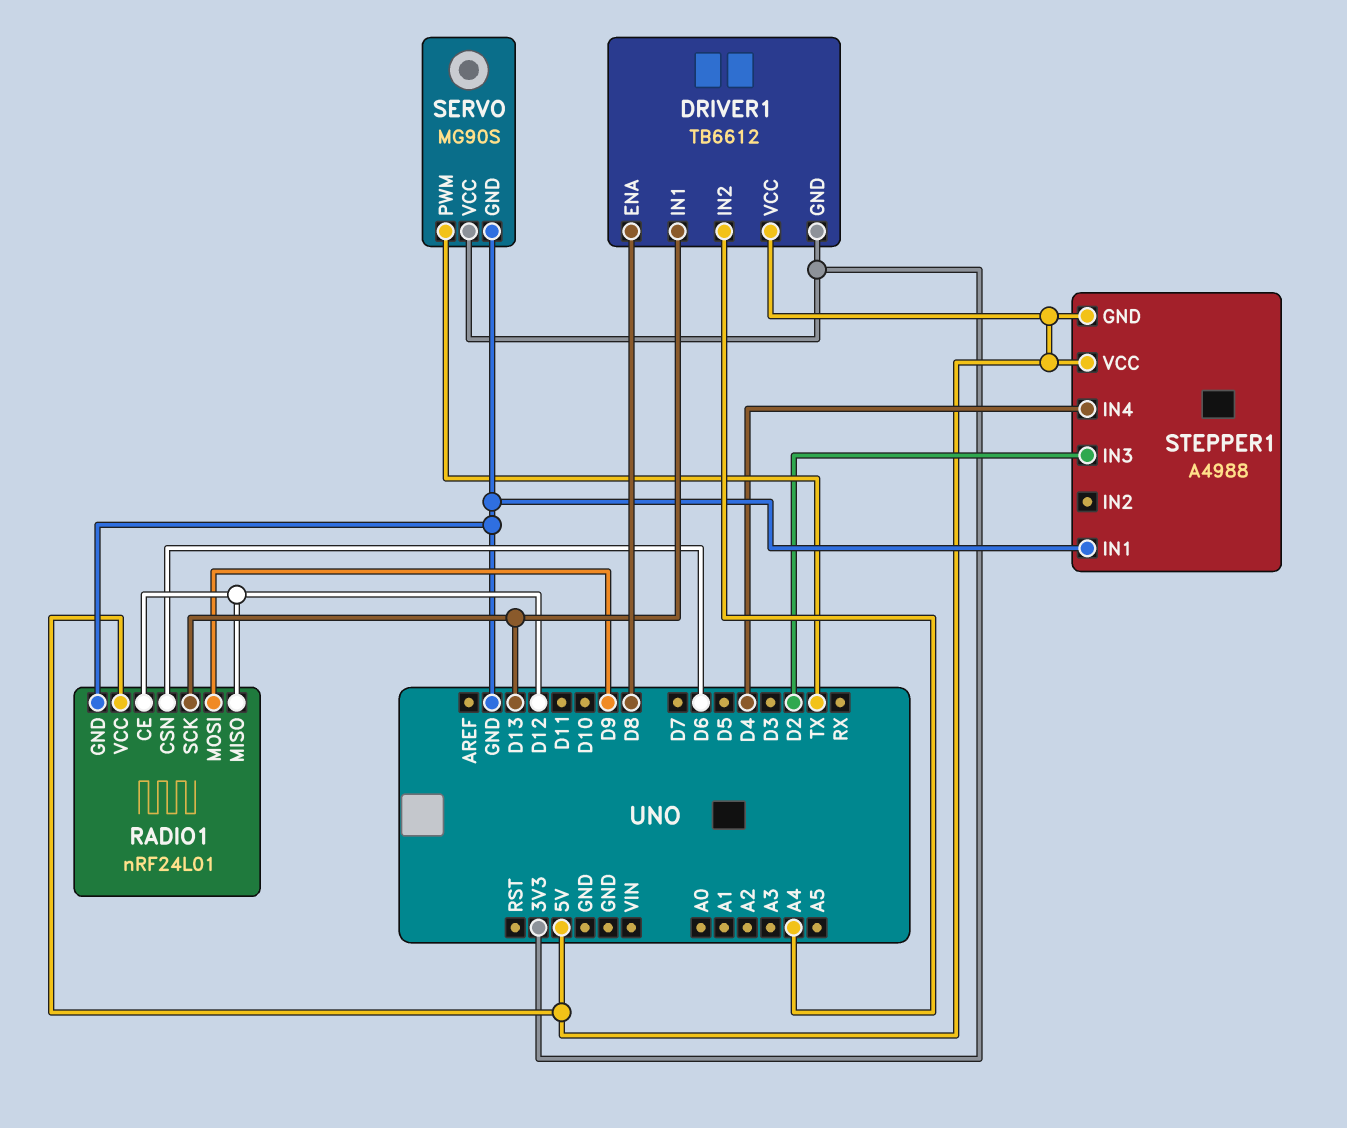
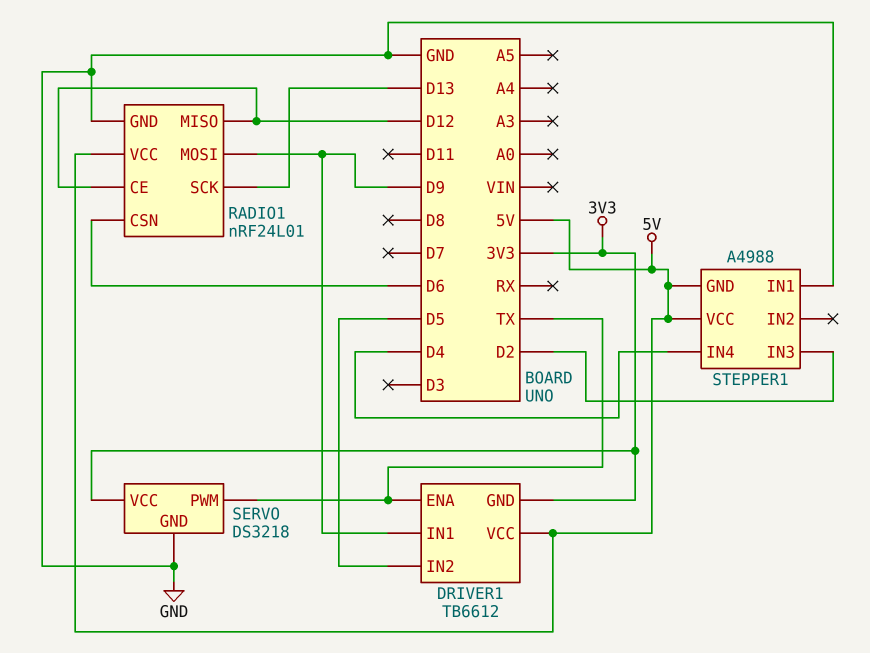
DRIVER1 pin ENA: D8 -> TX
DRIVER1 pin IN1: D13 -> D9
DRIVER1 pin IN2: A4 -> D5
SERVO: MG90S -> DS3218

